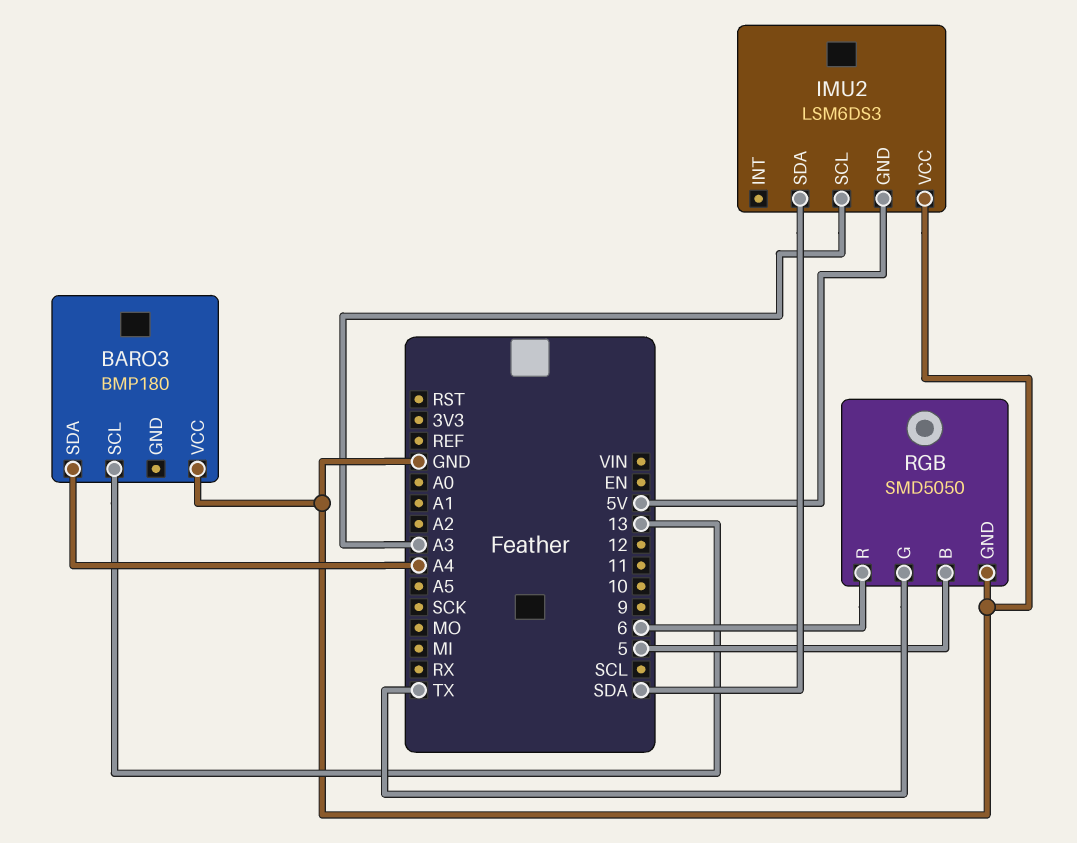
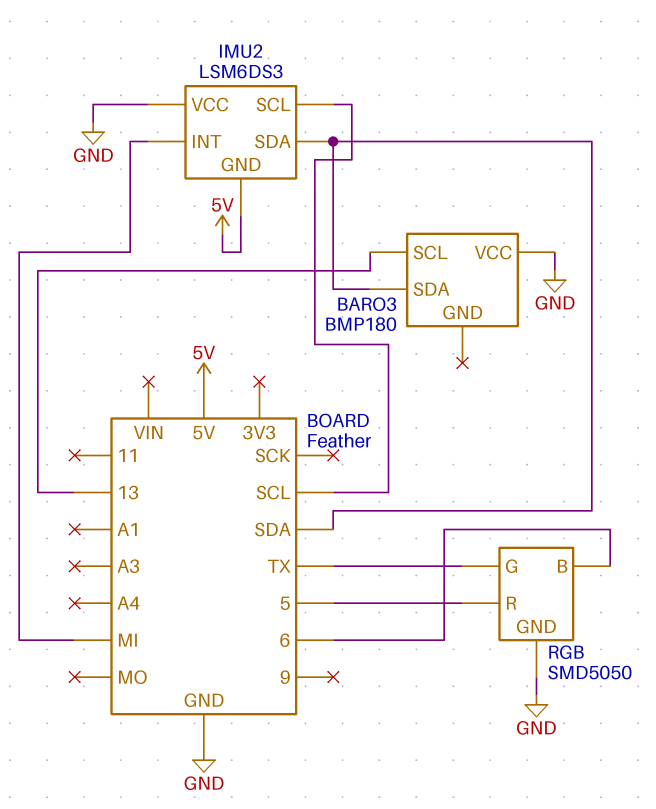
BARO3 pin SDA: A4 -> SDA
IMU2 pin INT: none -> MI
IMU2 pin SCL: A3 -> SCL
RGB pin B: 5 -> 6
RGB pin R: 6 -> 5

